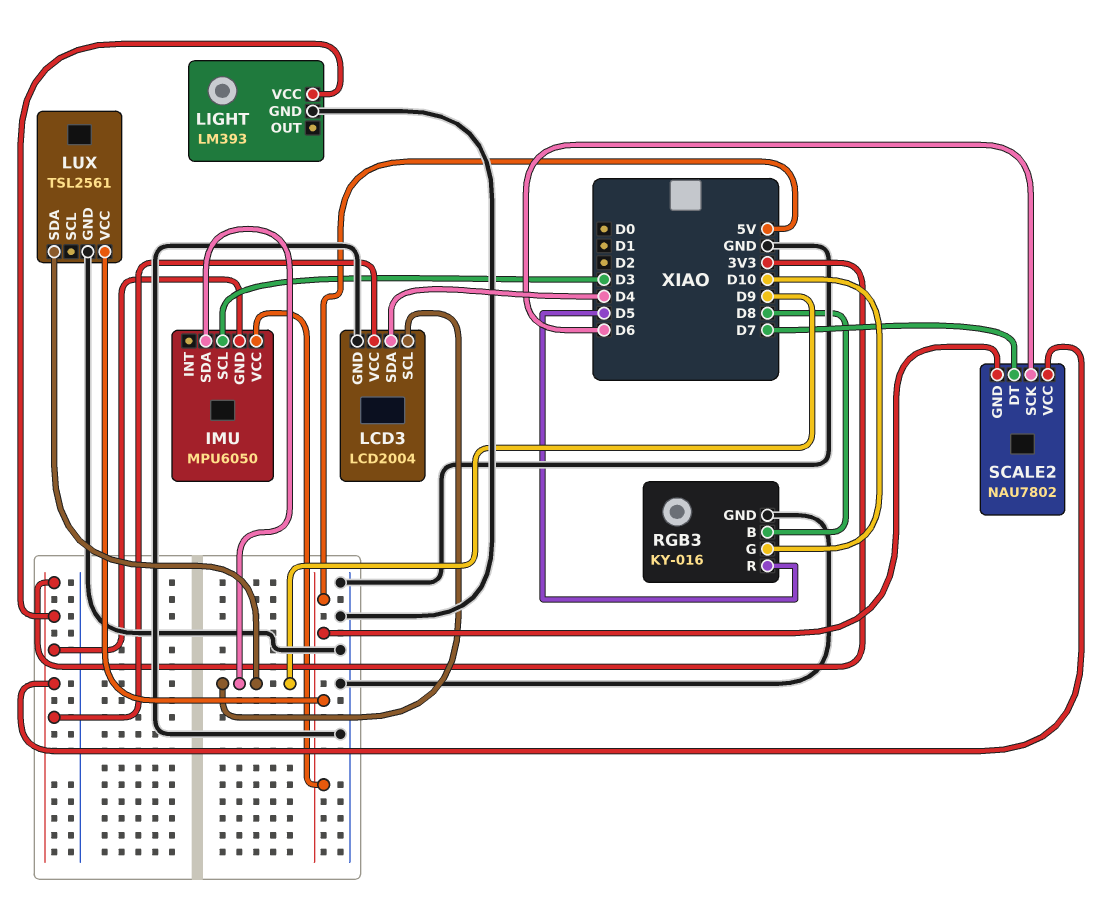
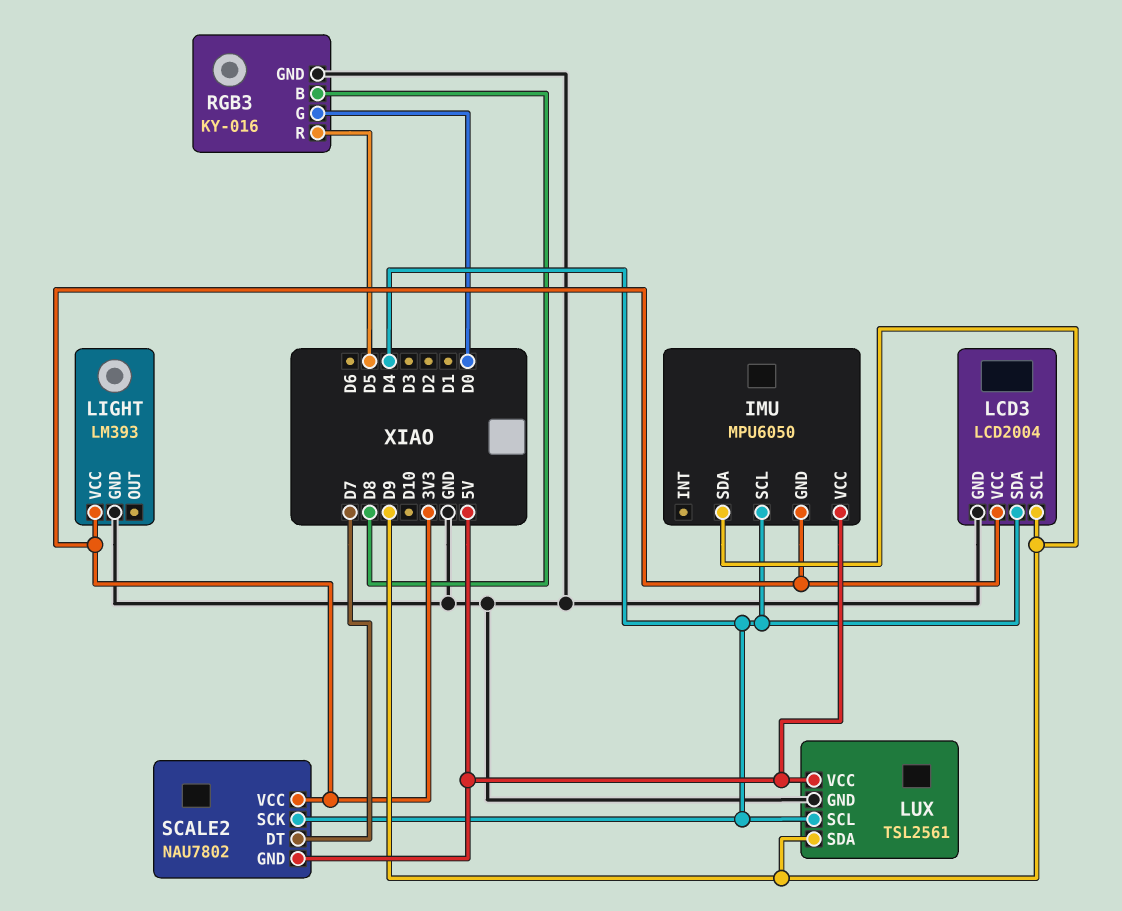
IMU pin SCL: D3 -> D4
LUX pin SCL: none -> D4
RGB3 pin G: D10 -> D0
SCALE2 pin SCK: D6 -> D4

